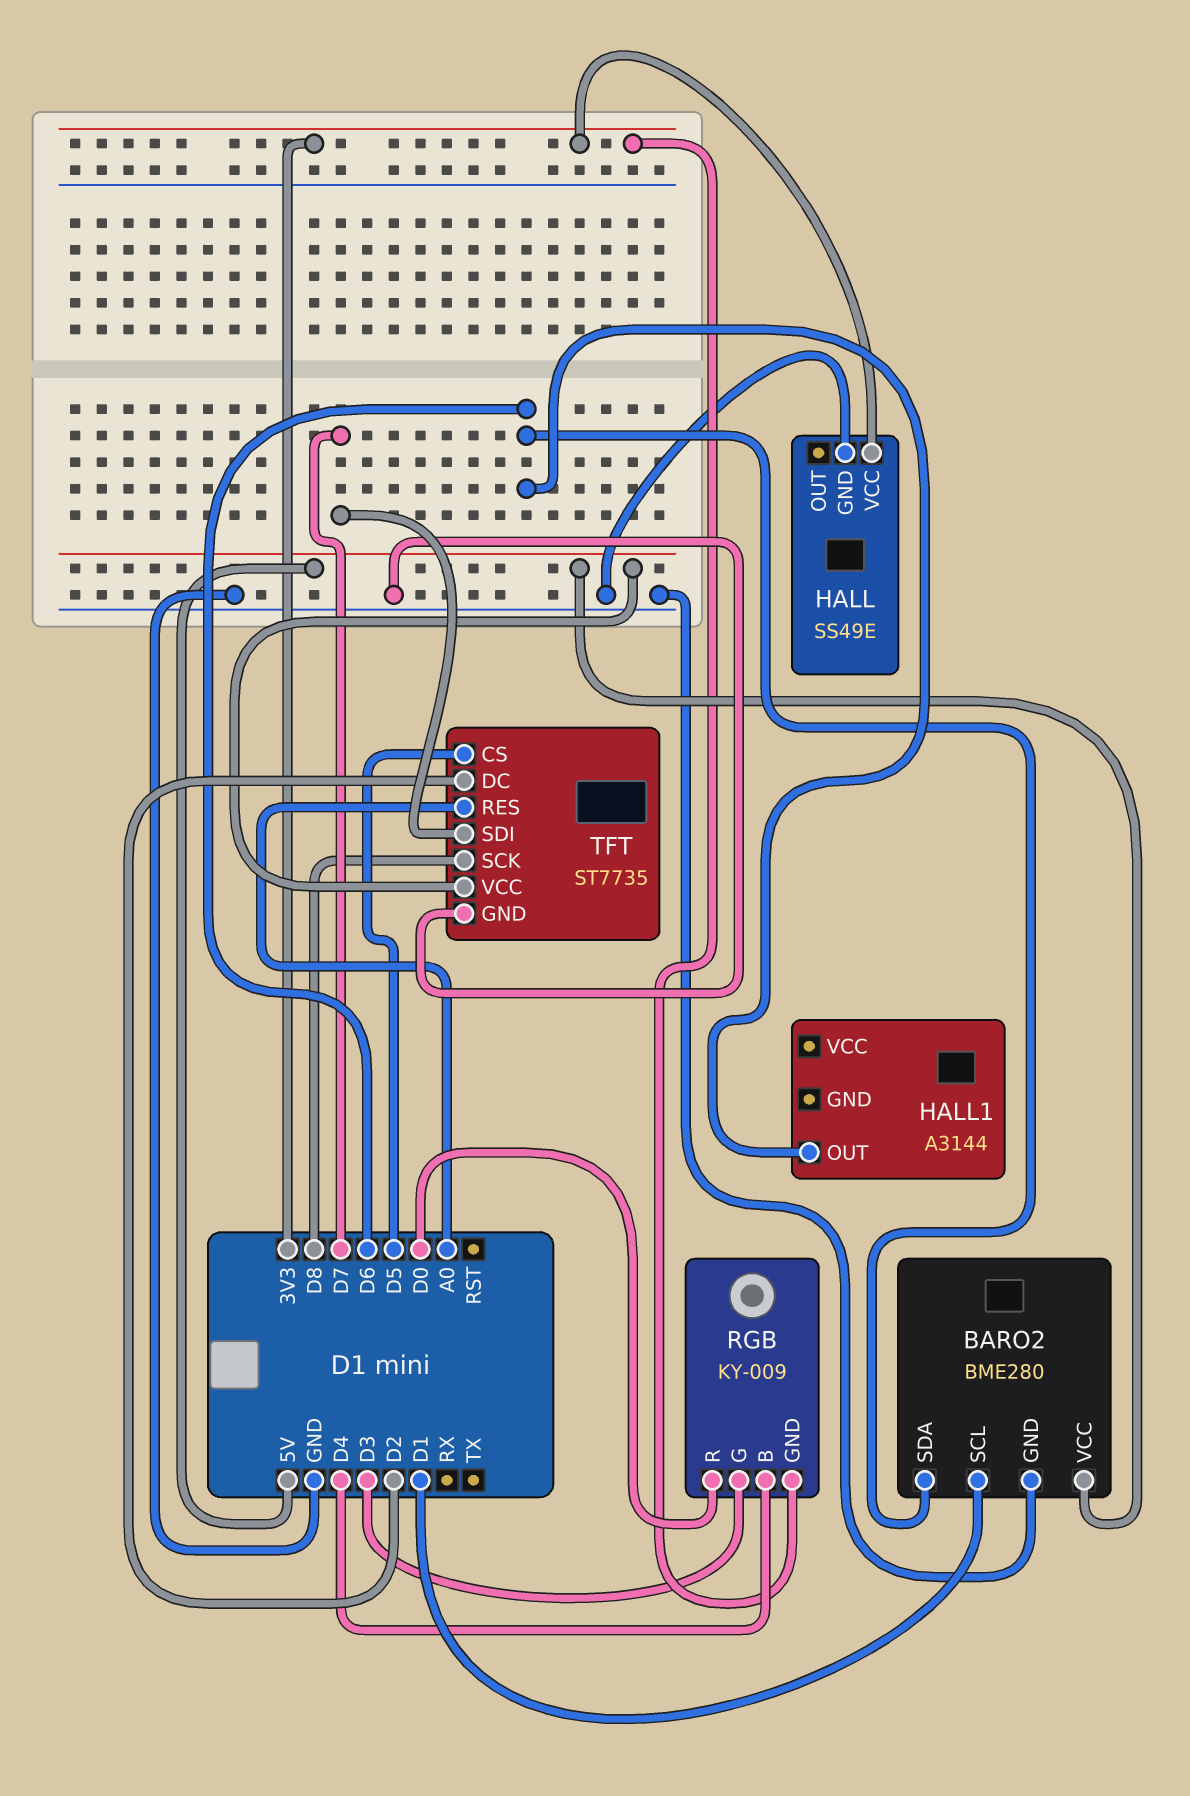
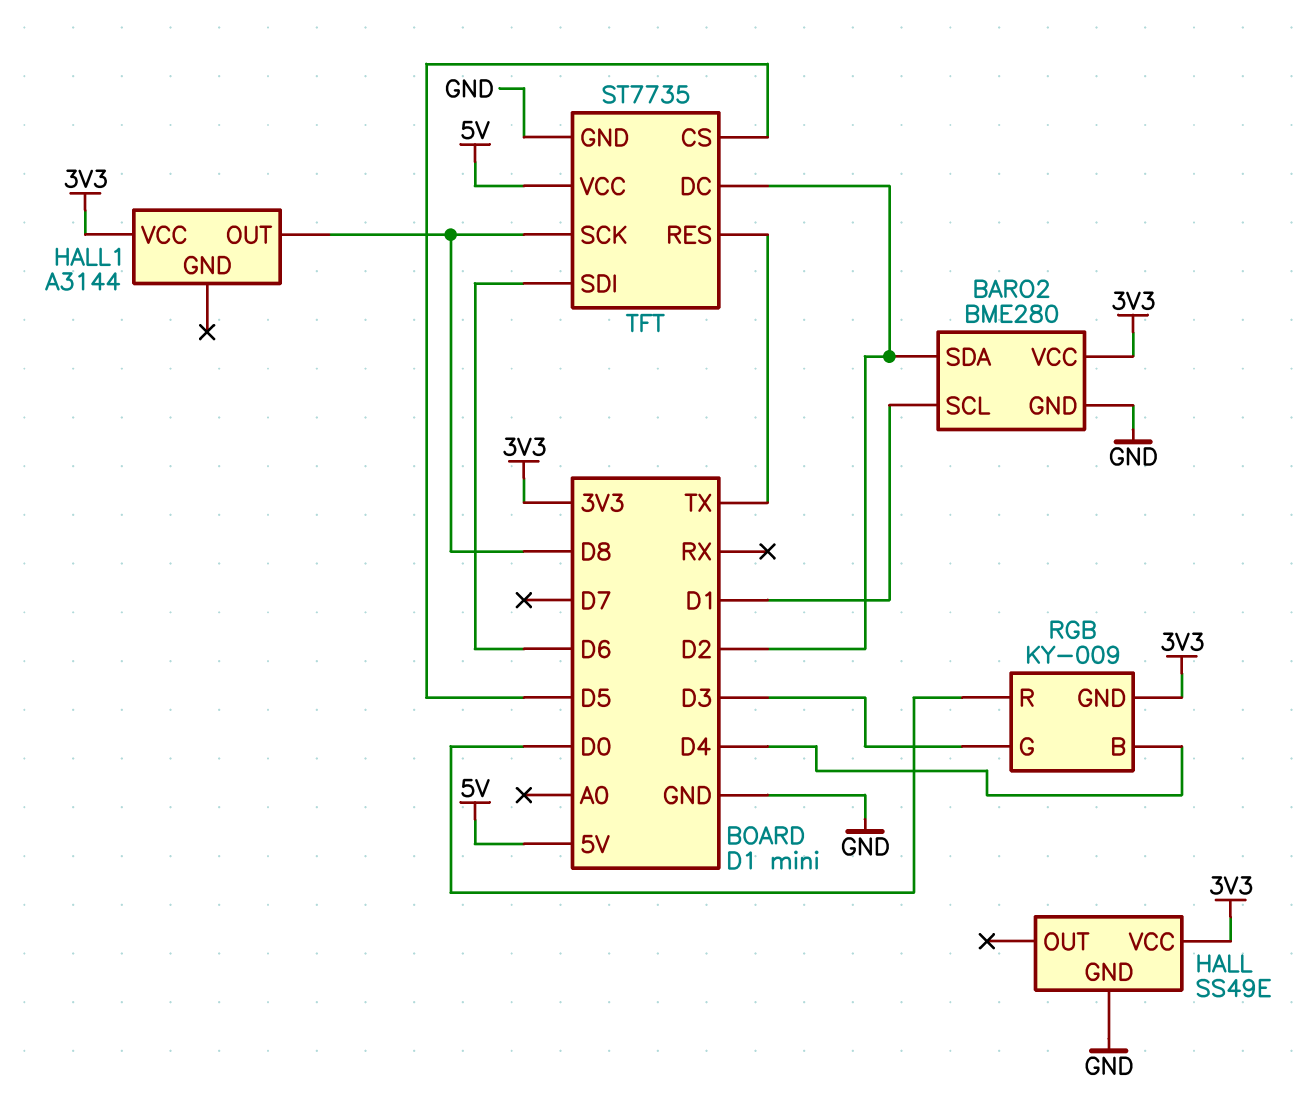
BARO2 pin SDA: D6 -> D2
BARO2 pin VCC: 5V -> 3V3
HALL1 pin OUT: D6 -> D8
HALL1 pin VCC: none -> 3V3
TFT pin RES: A0 -> TX
TFT pin SDI: D7 -> D6

